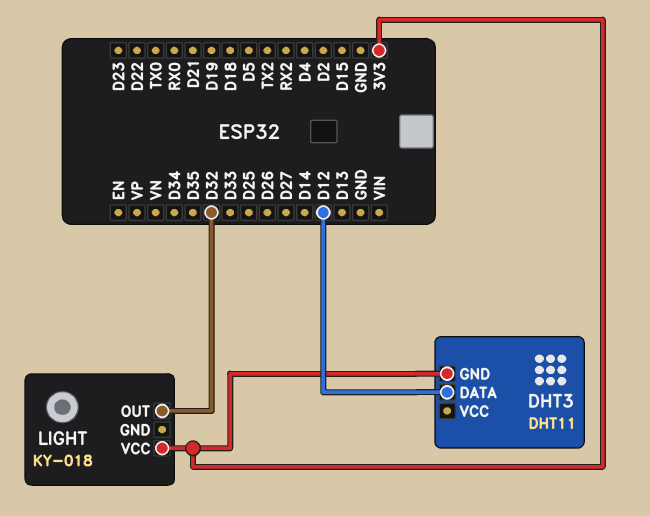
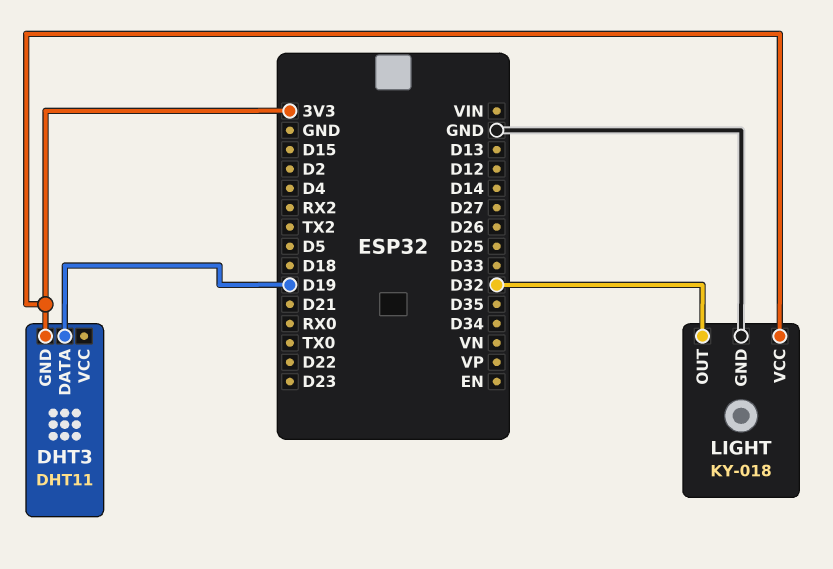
DHT3 pin DATA: D12 -> D19
LIGHT pin GND: none -> GND

